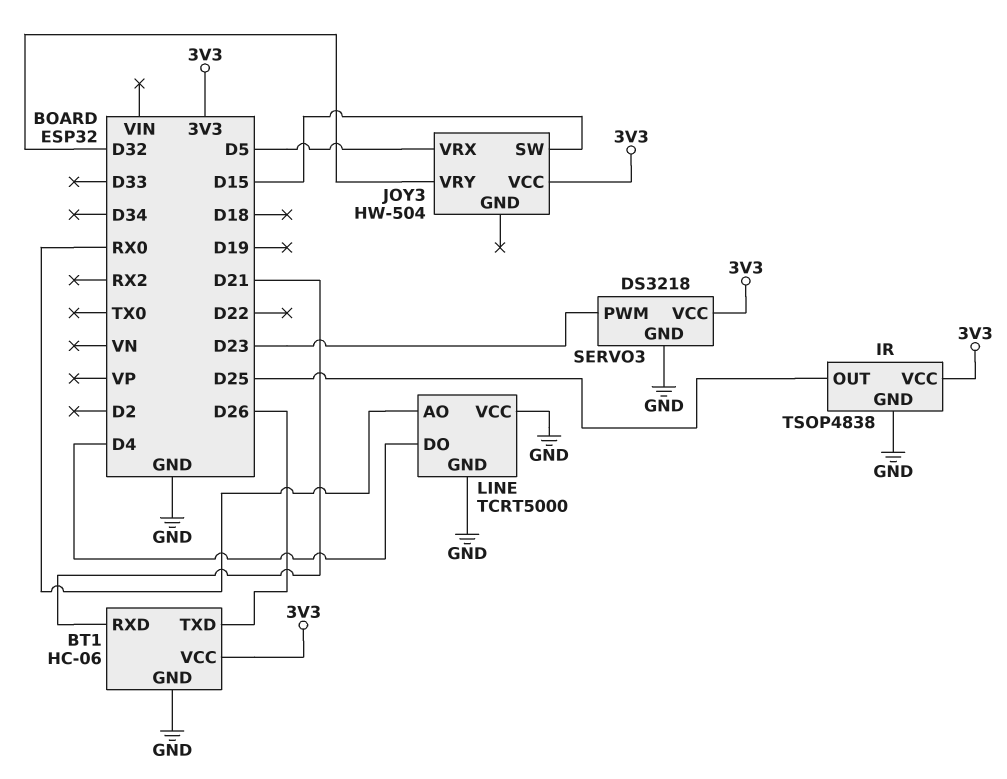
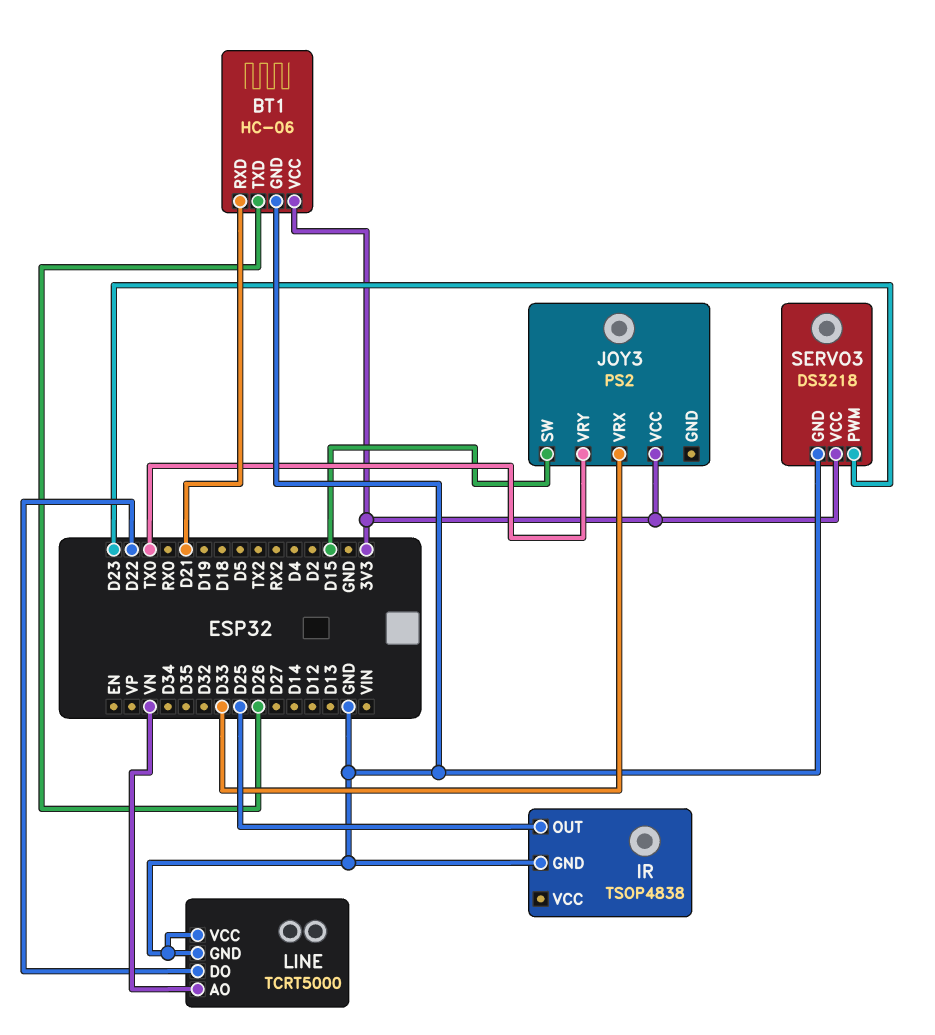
IR pin VCC: 3V3 -> none
JOY3: HW-504 -> PS2
JOY3 pin VRX: D5 -> D33
JOY3 pin VRY: D32 -> TX0
LINE pin AO: RX0 -> VN
LINE pin DO: D4 -> D22

